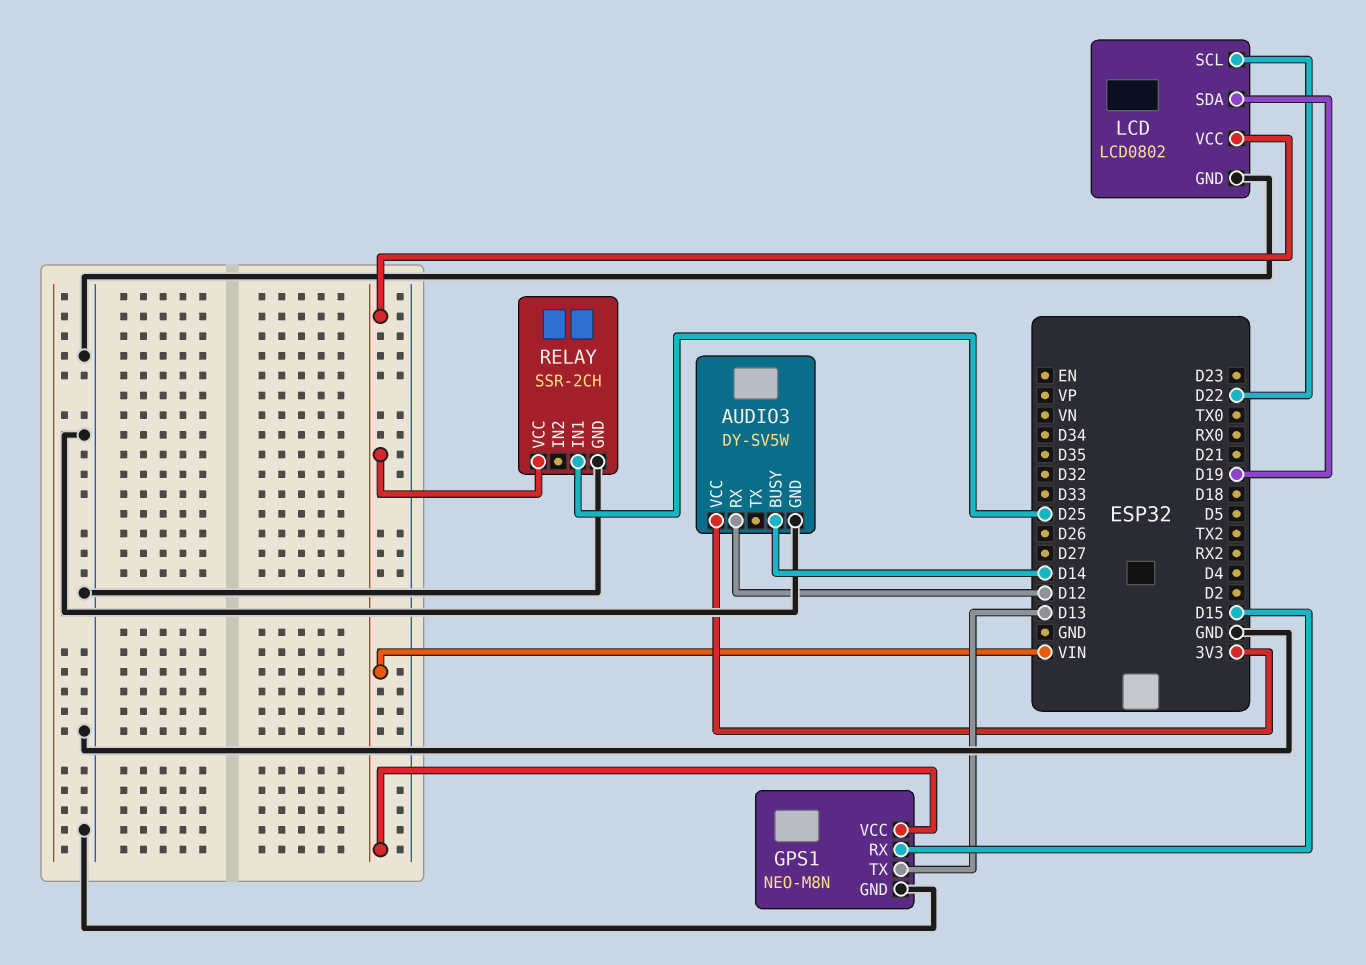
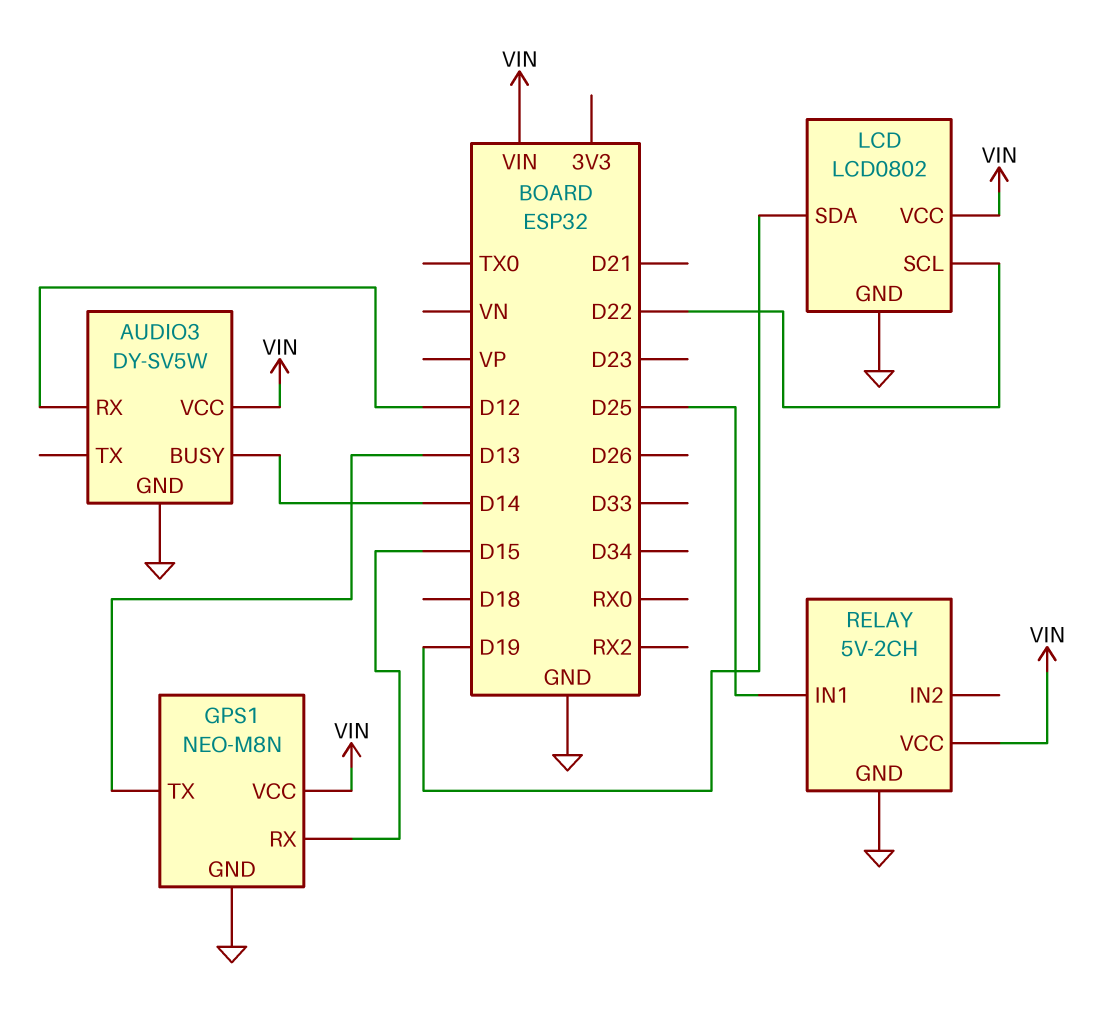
AUDIO3 pin VCC: 3V3 -> VIN
RELAY: SSR-2CH -> 5V-2CH

